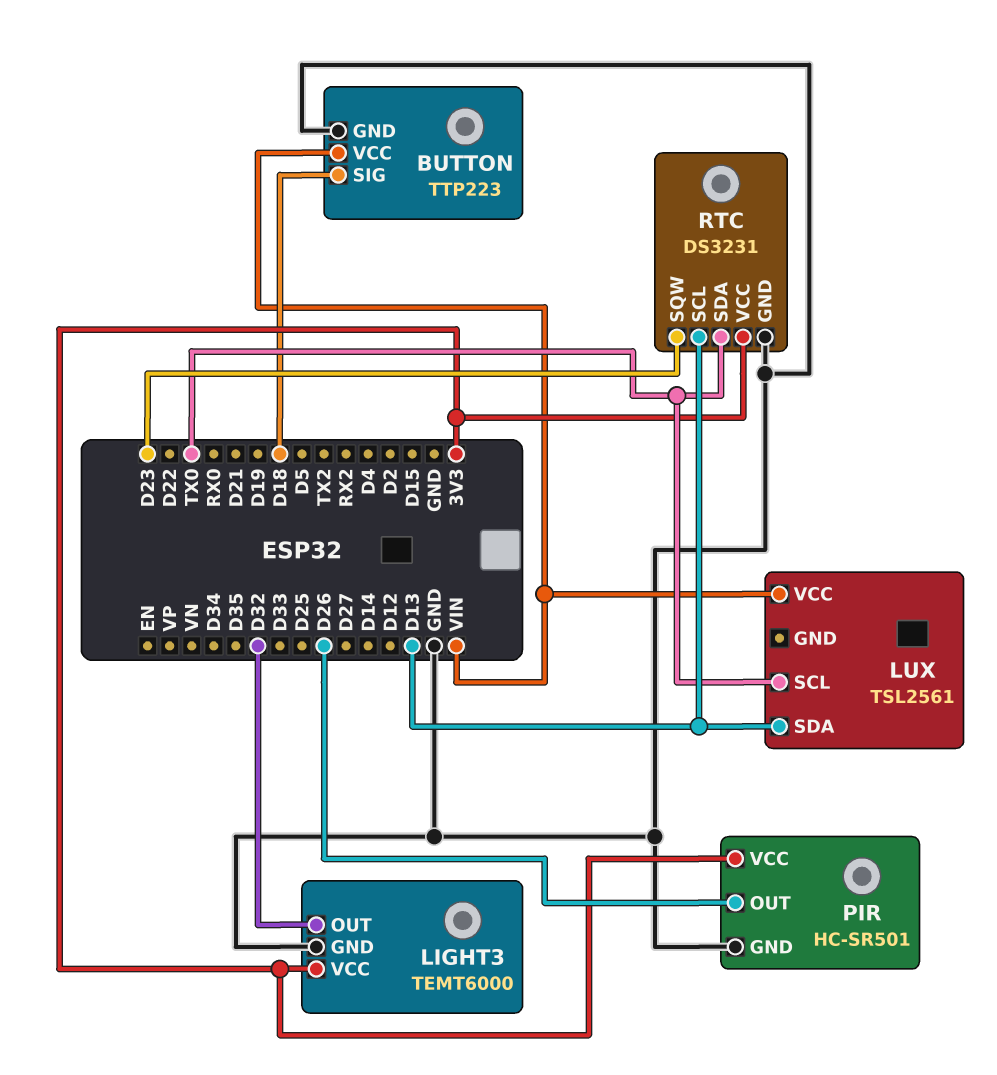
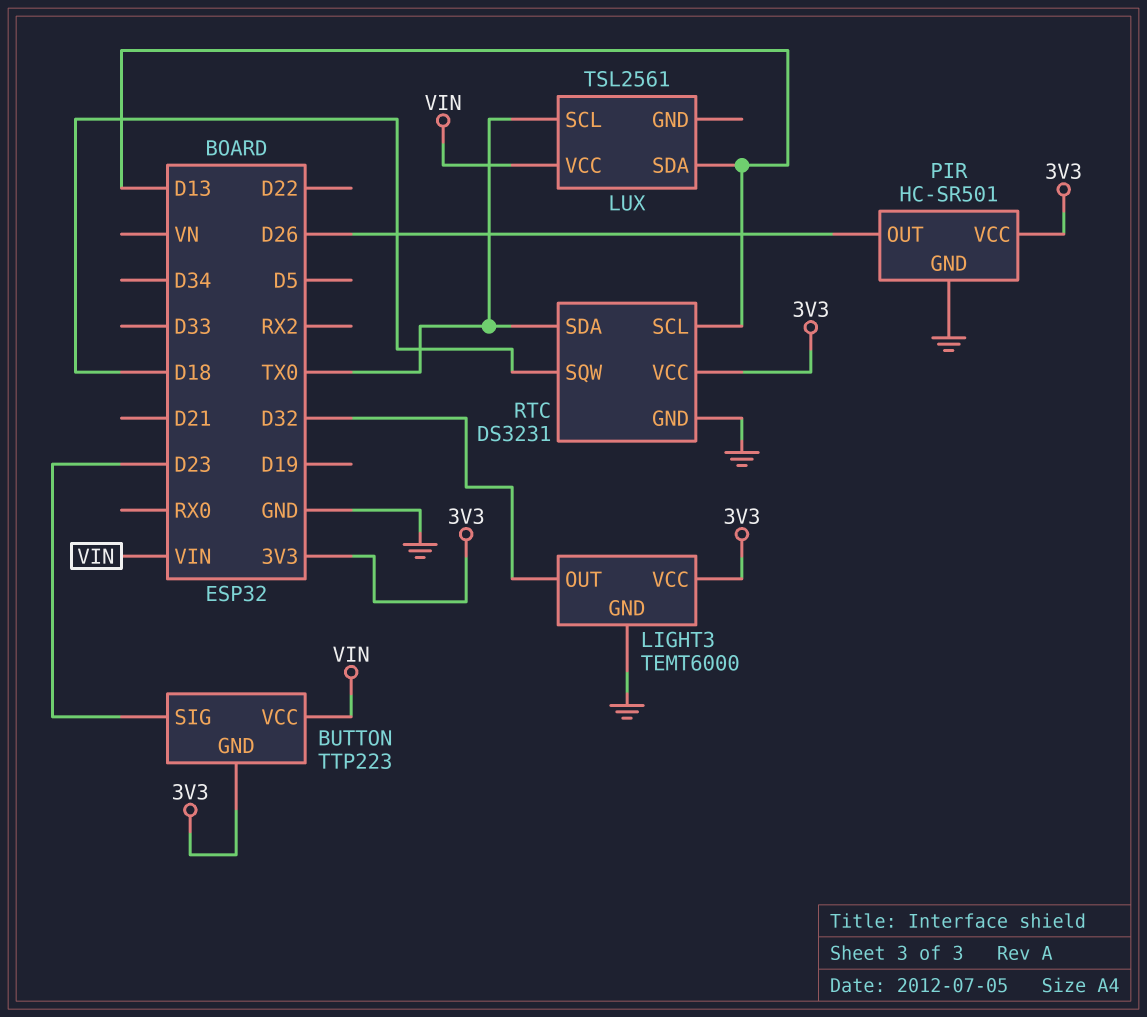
BUTTON pin GND: GND -> 3V3
BUTTON pin SIG: D18 -> D23
RTC pin SQW: D23 -> D18

